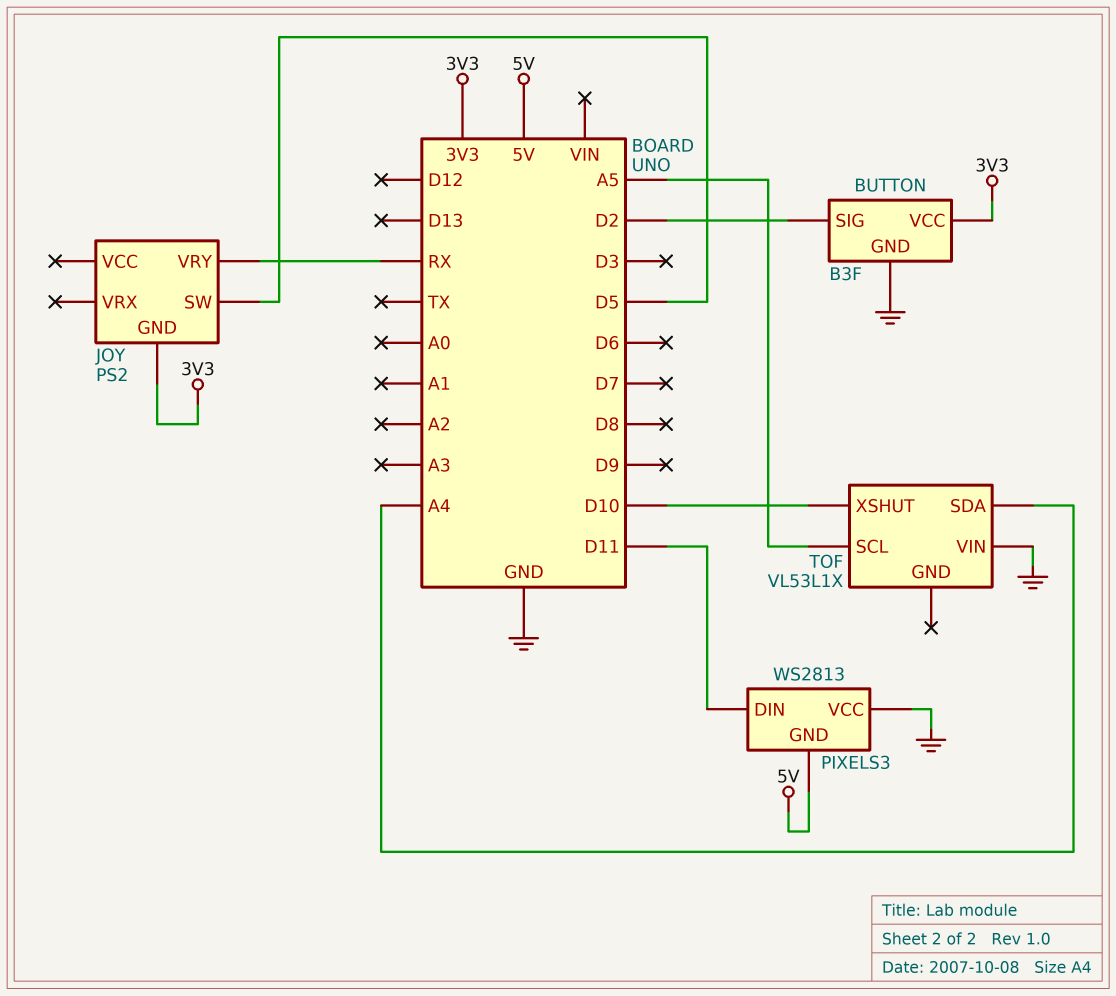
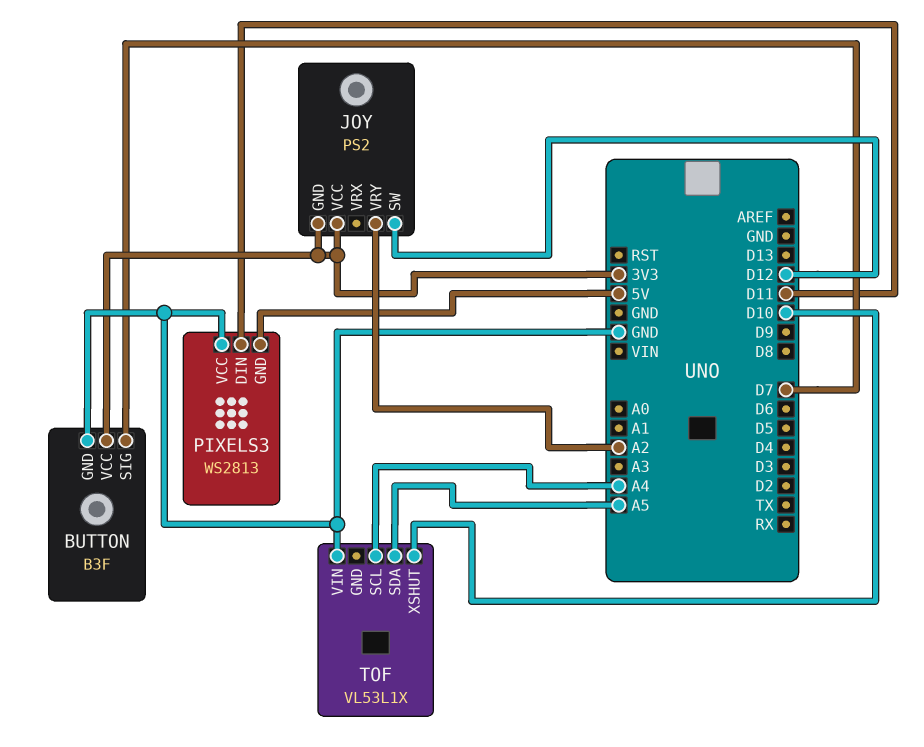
BUTTON pin SIG: D2 -> D7
JOY pin SW: D5 -> D12
JOY pin VCC: none -> 3V3
JOY pin VRY: RX -> A2
TOF pin SCL: A5 -> A4
TOF pin SDA: A4 -> A5

